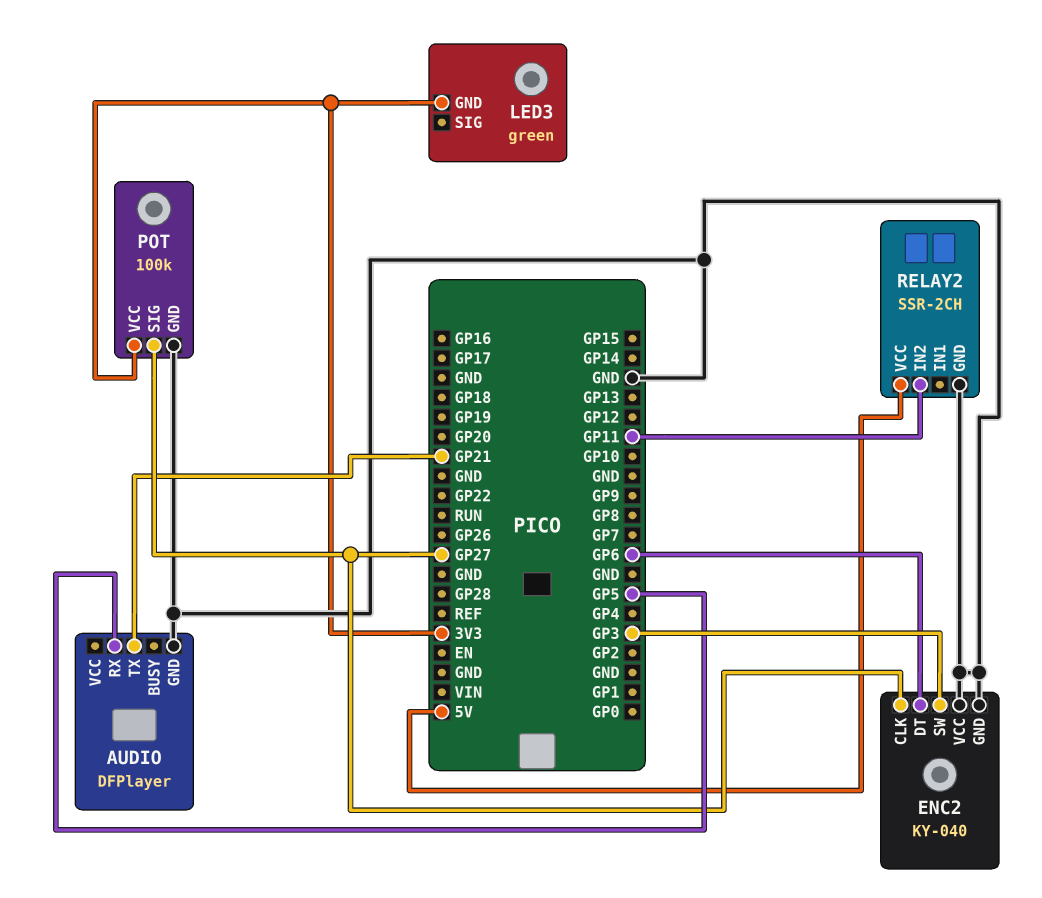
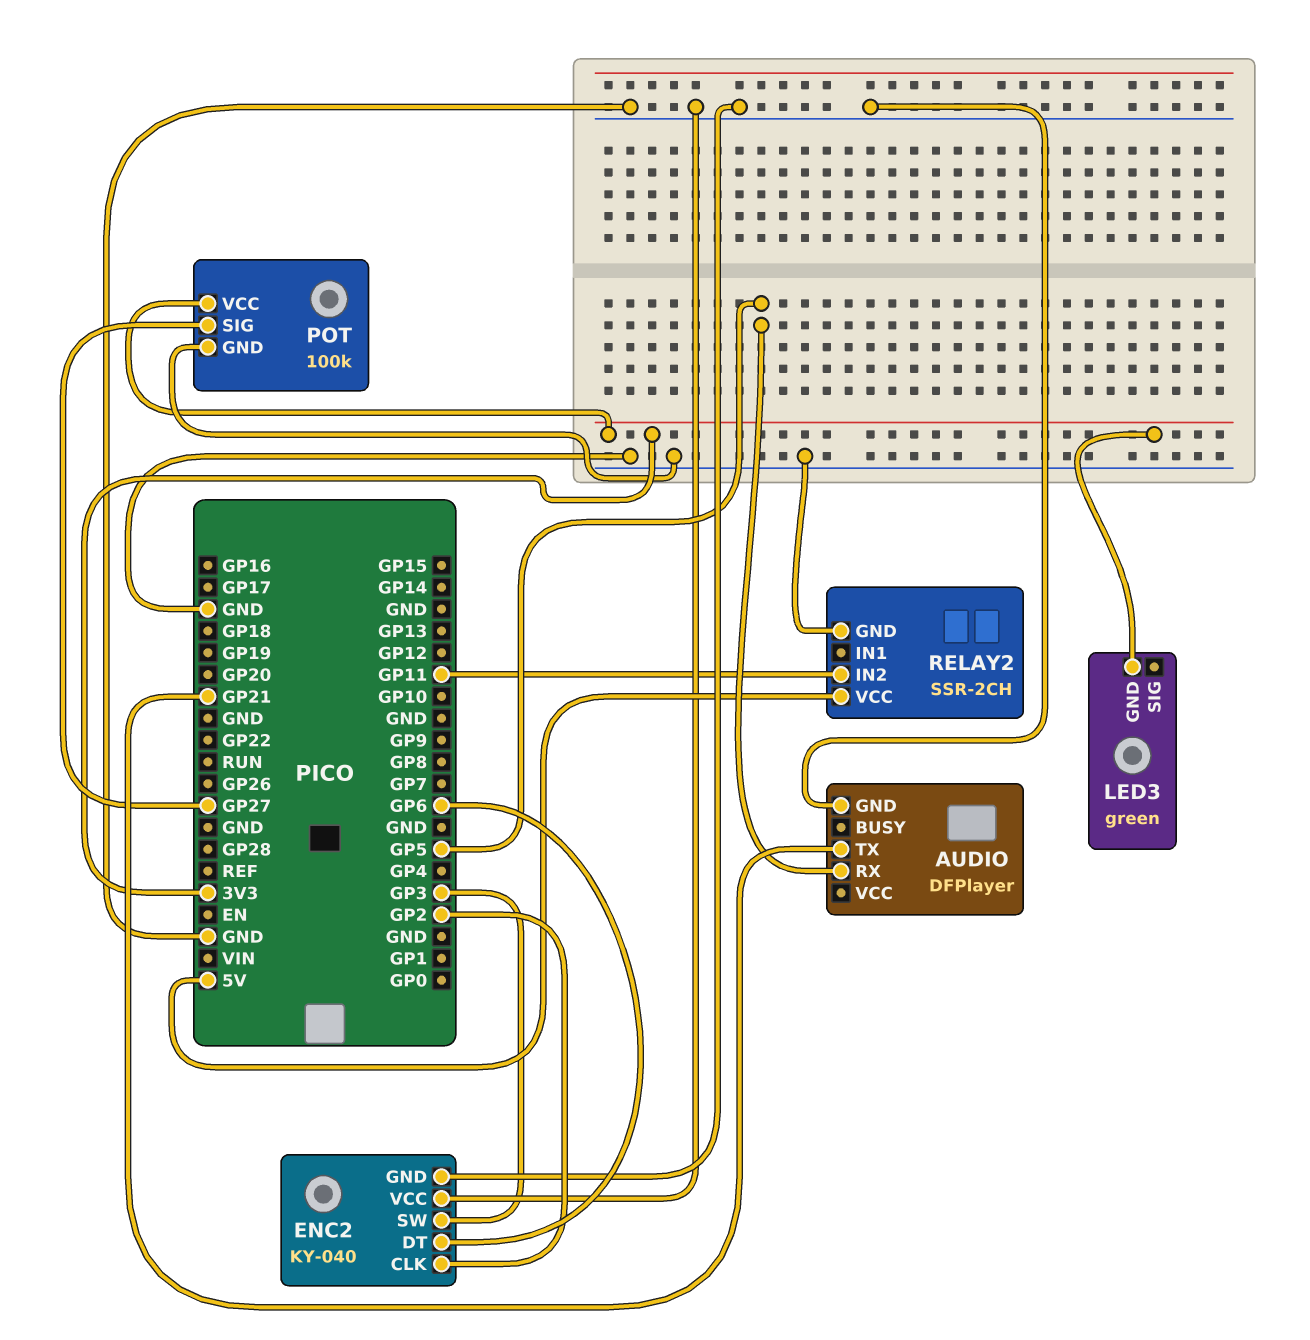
ENC2 pin CLK: GP27 -> GP2

